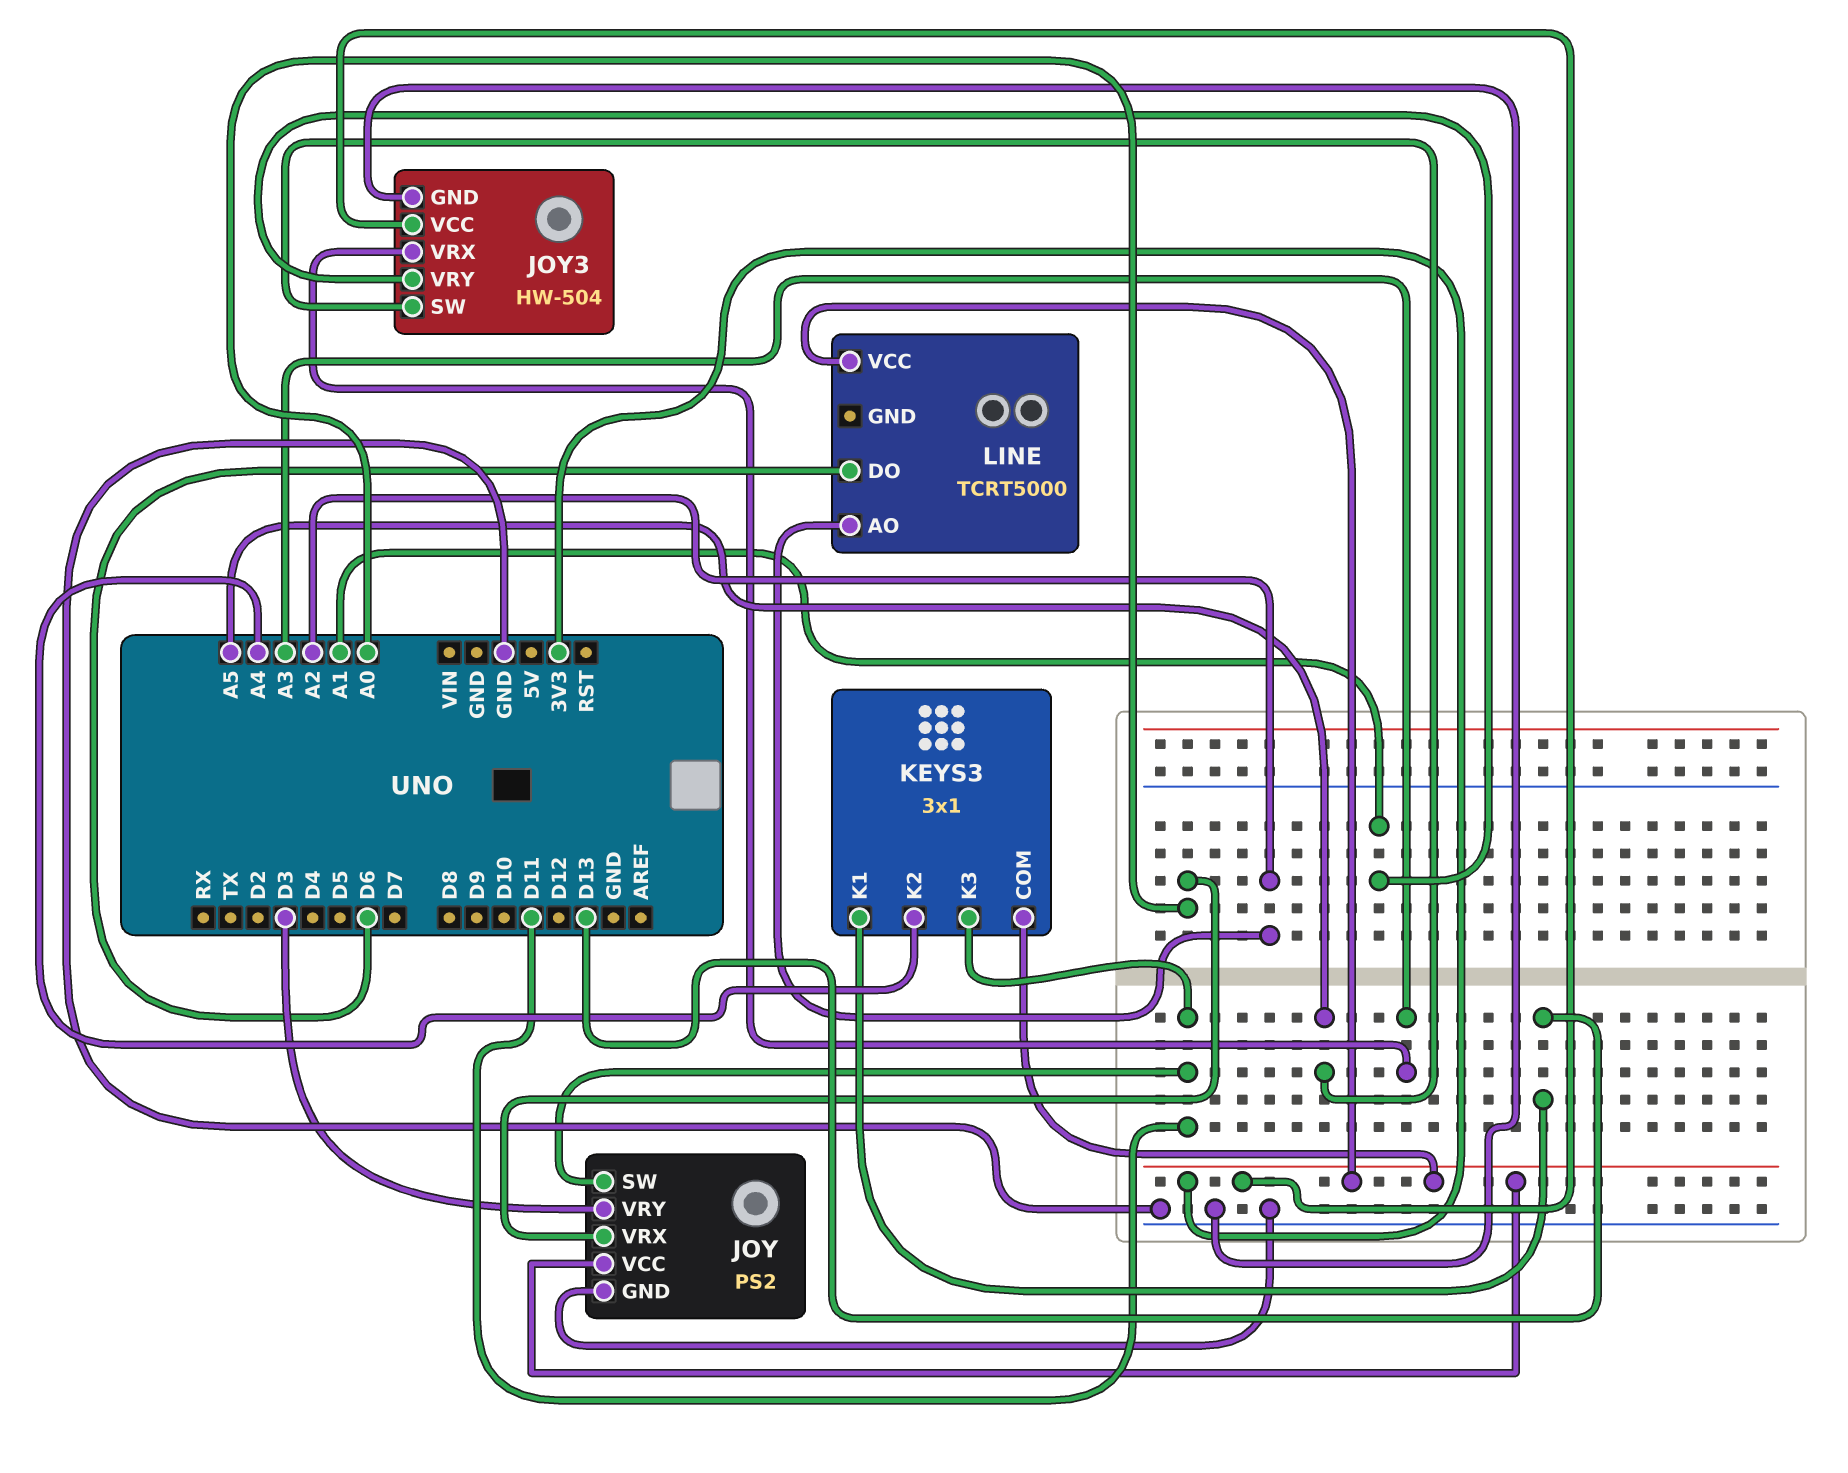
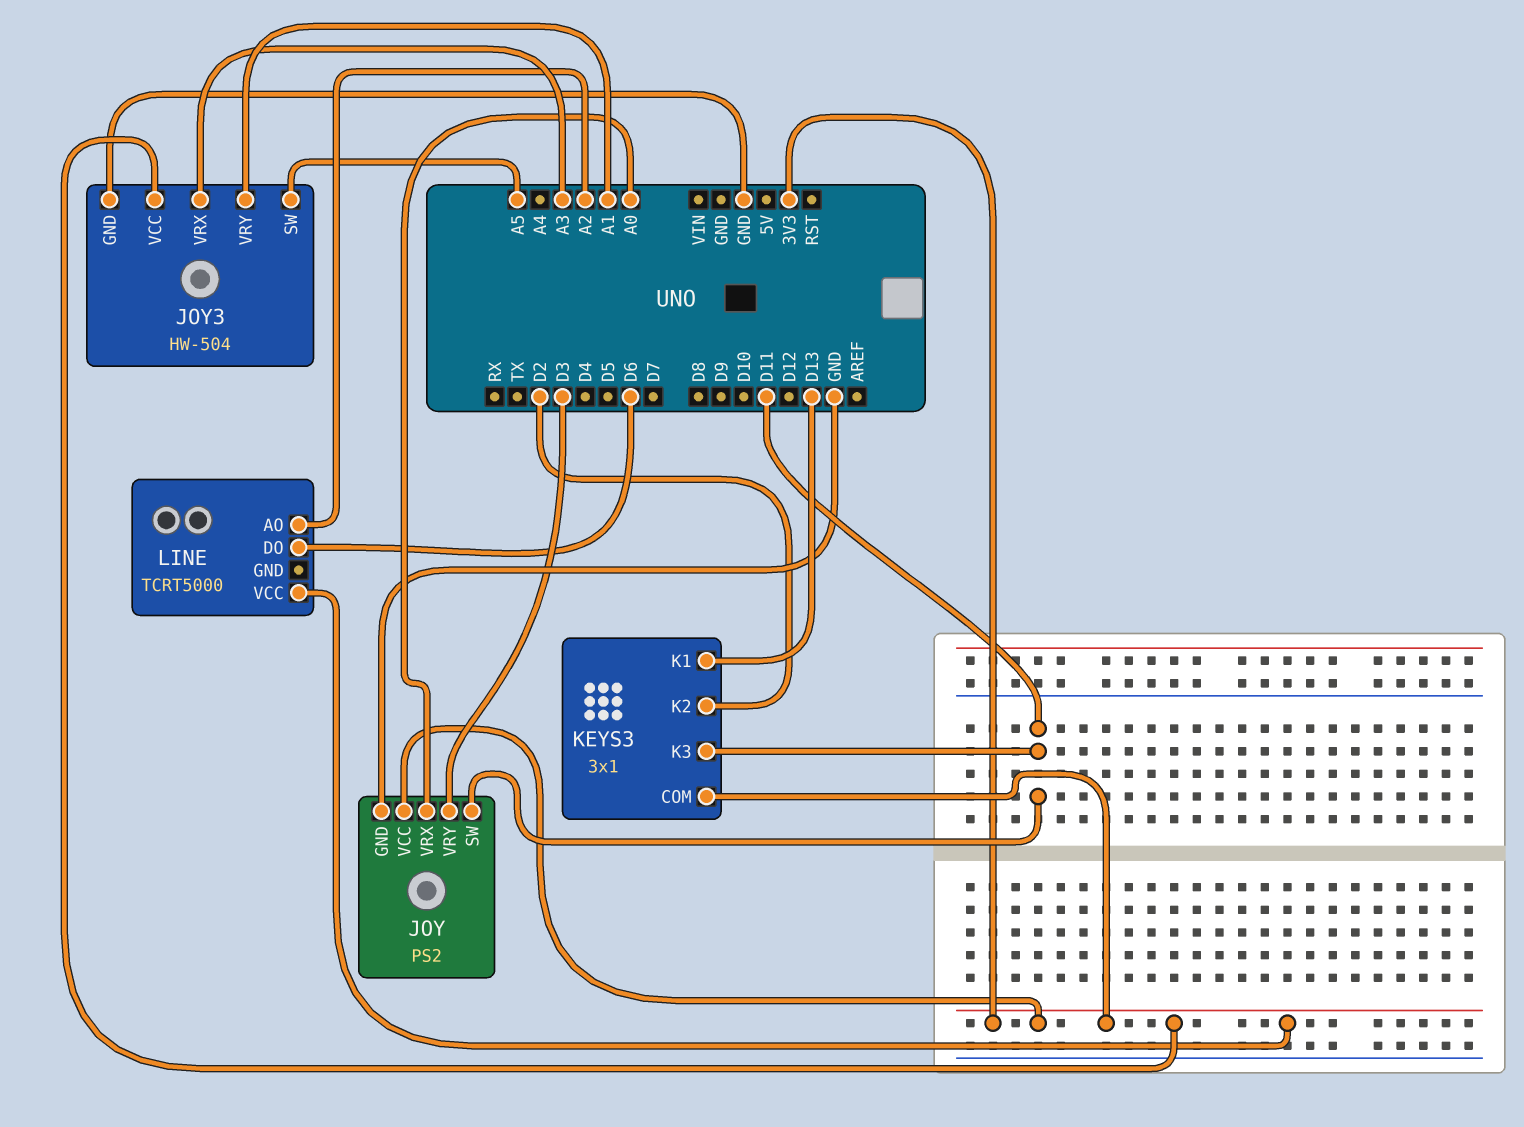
KEYS3 pin K2: A4 -> D2

